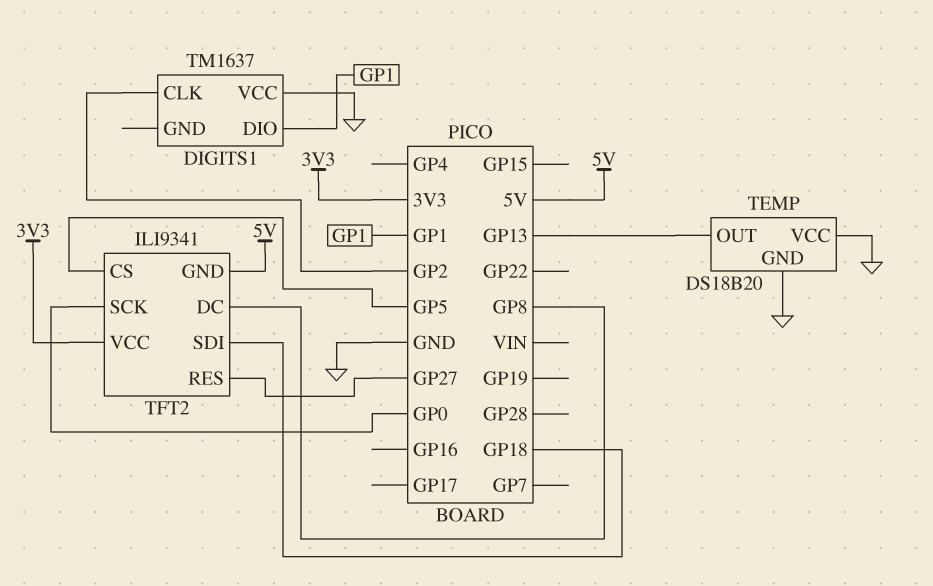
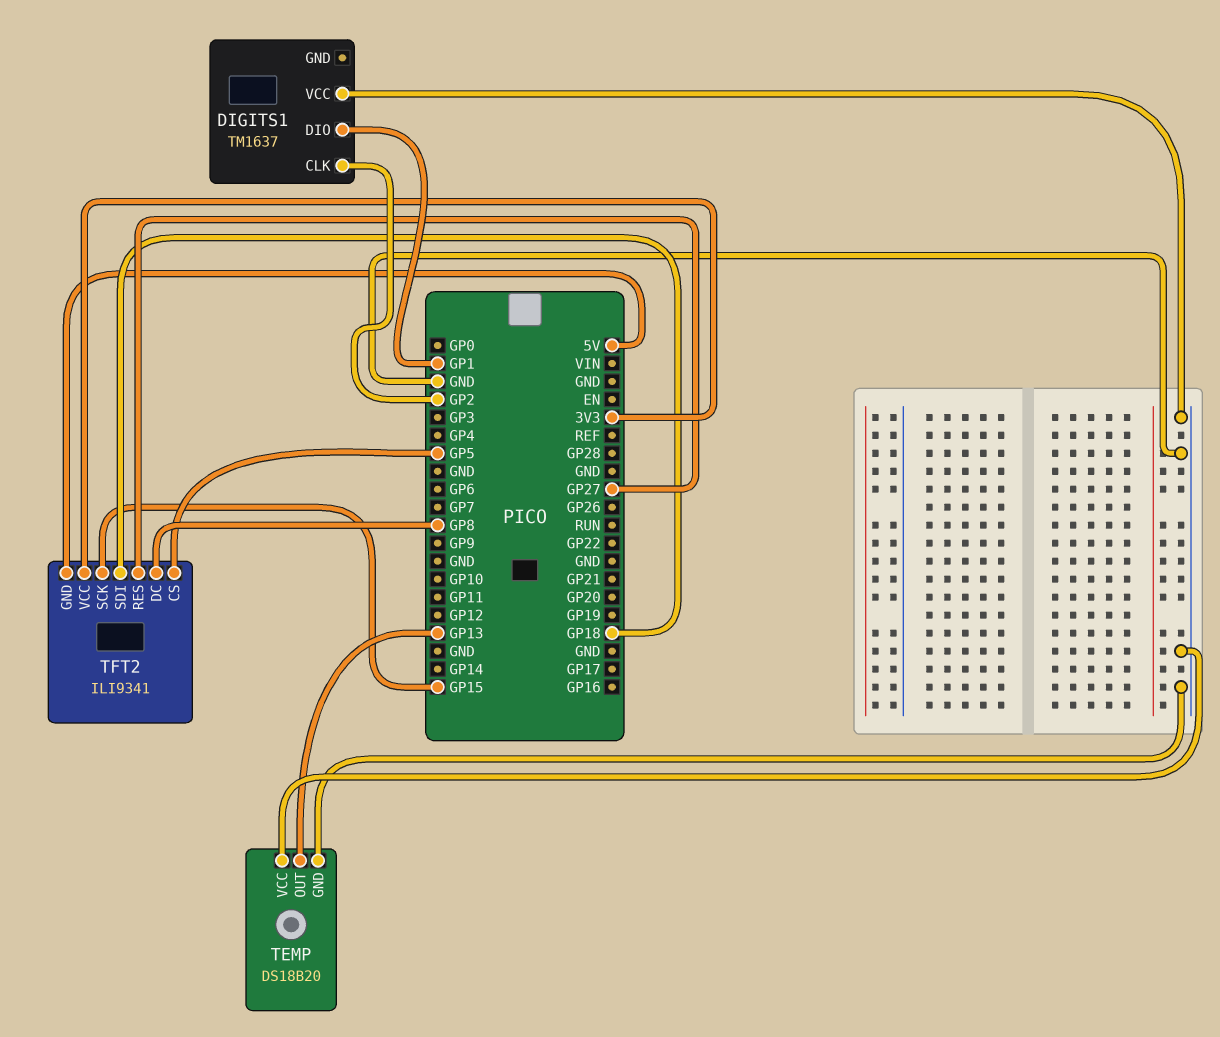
TFT2 pin SCK: GP0 -> GP15

